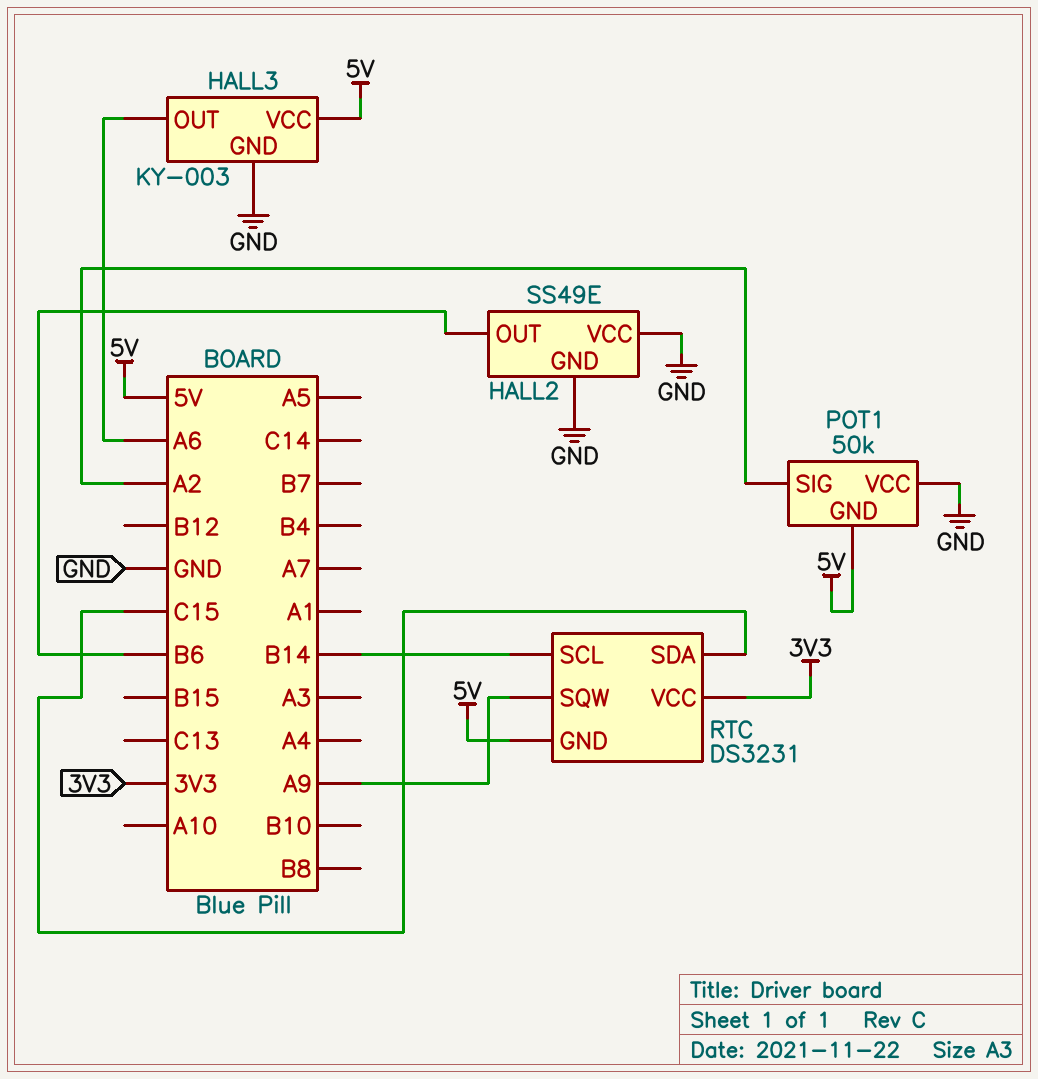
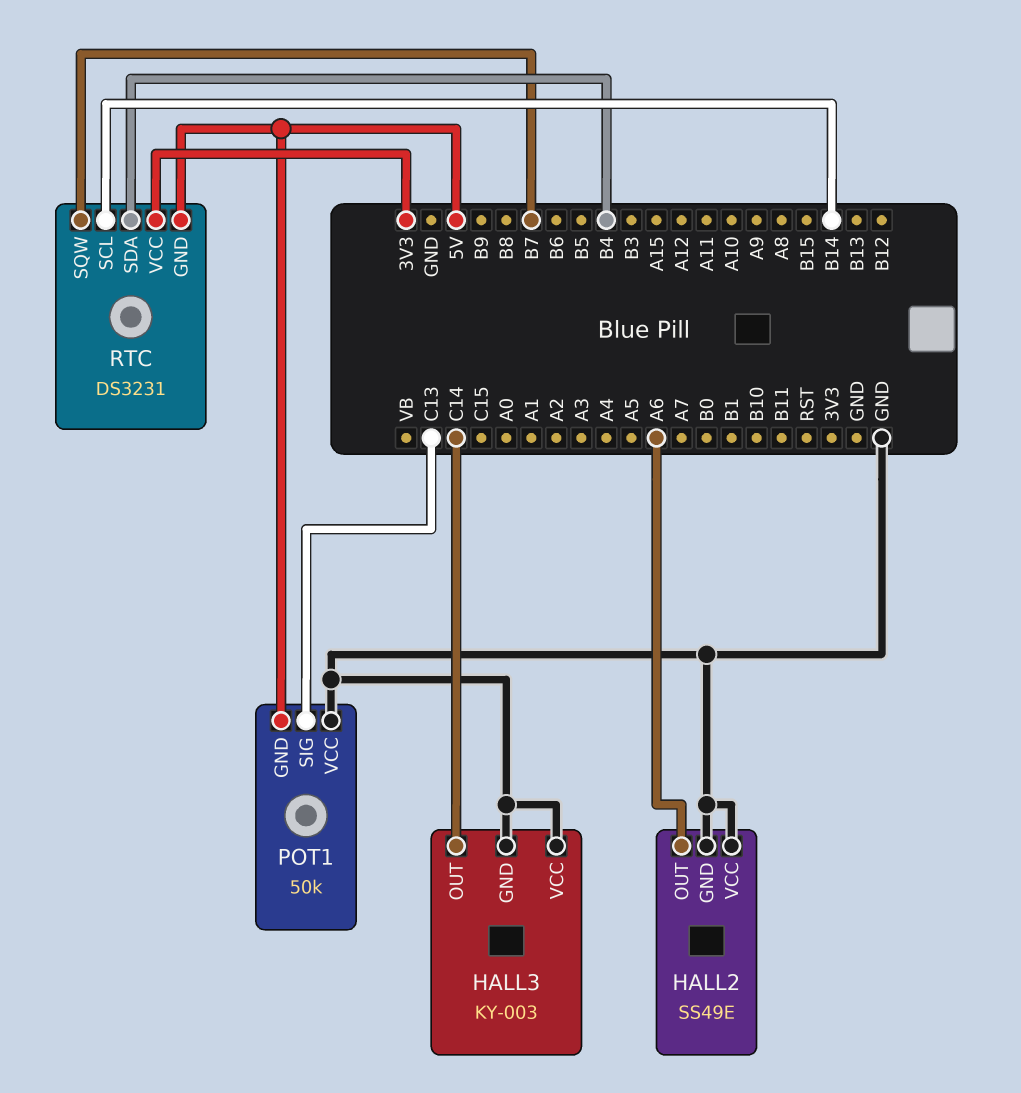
HALL2 pin OUT: B6 -> A6
HALL3 pin OUT: A6 -> C14
HALL3 pin VCC: 5V -> GND
POT1 pin SIG: A2 -> C13
RTC pin SDA: C15 -> B4
RTC pin SQW: A9 -> B7

